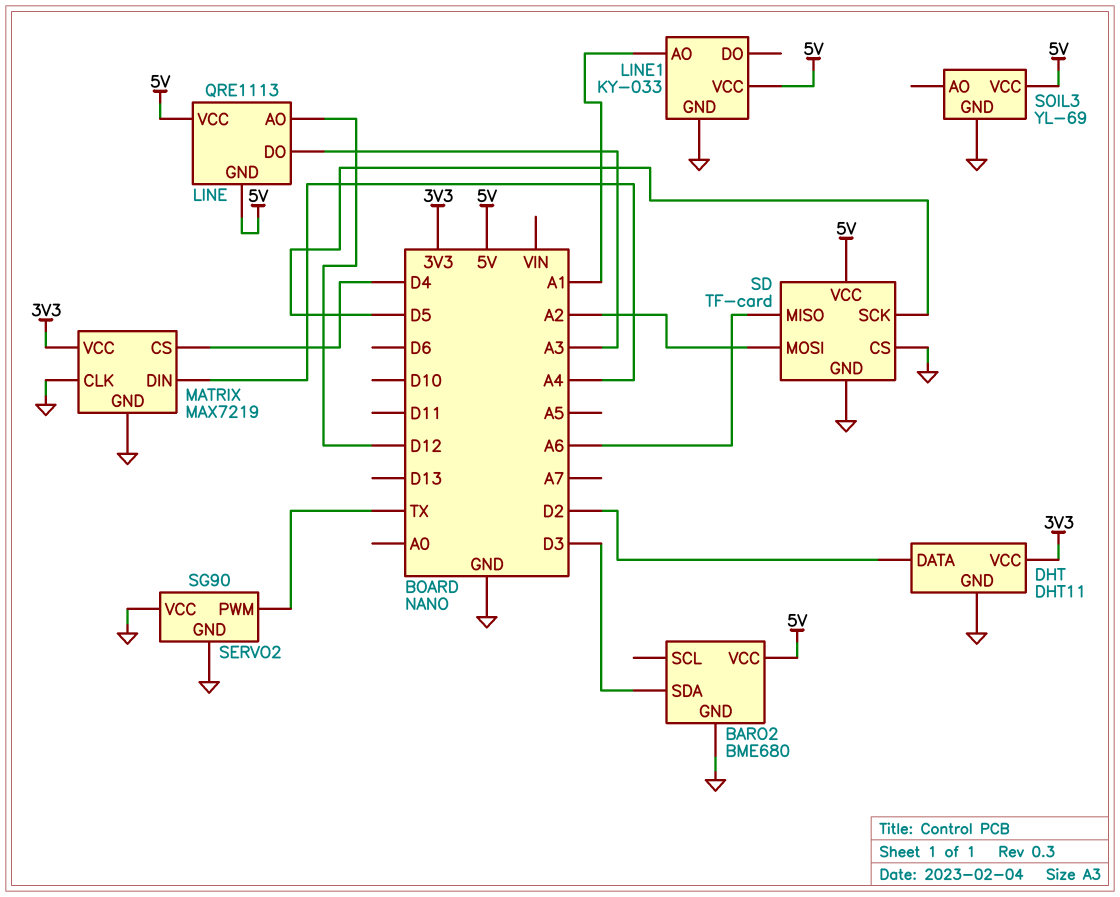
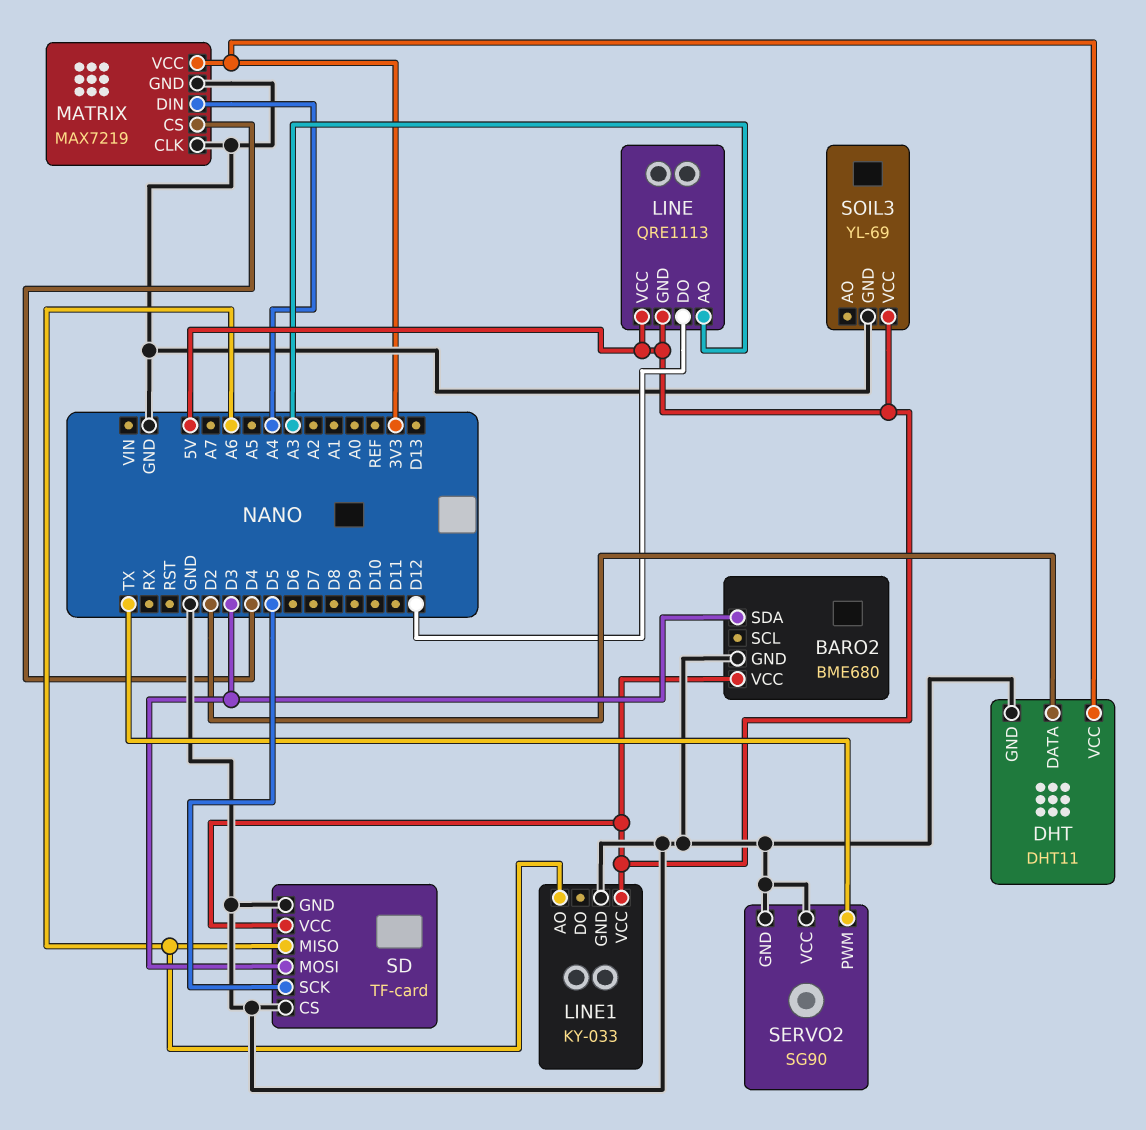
LINE pin AO: D12 -> A3
LINE pin DO: A3 -> D12
LINE1 pin AO: A1 -> A6
SD pin MOSI: A2 -> D3

